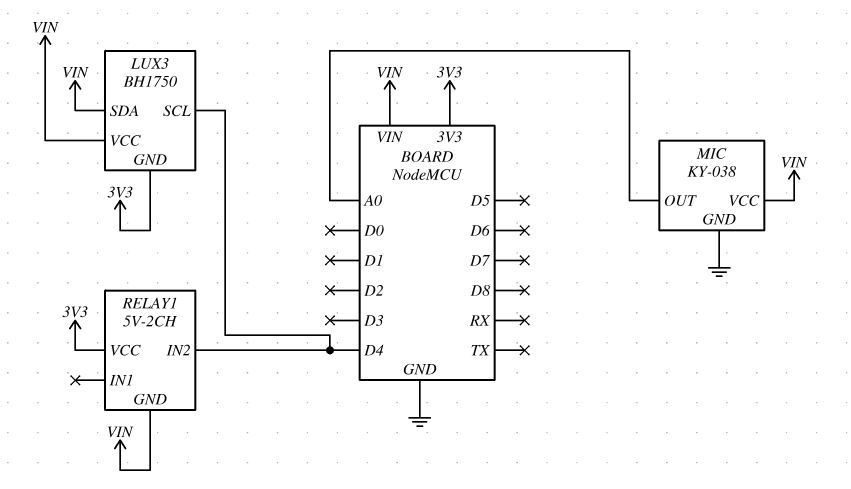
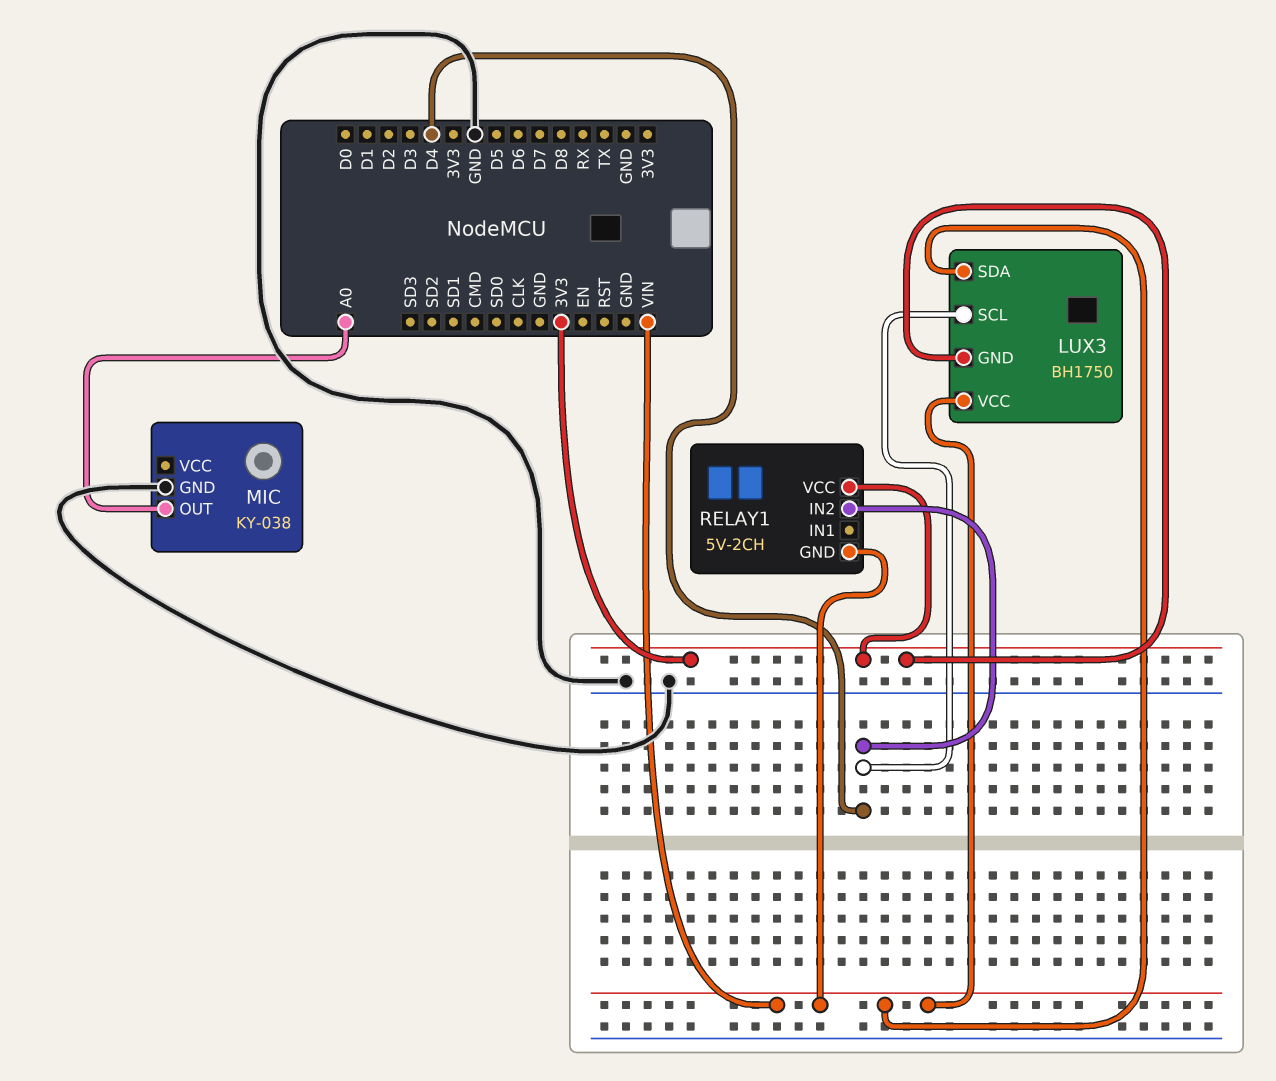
MIC pin VCC: VIN -> none

